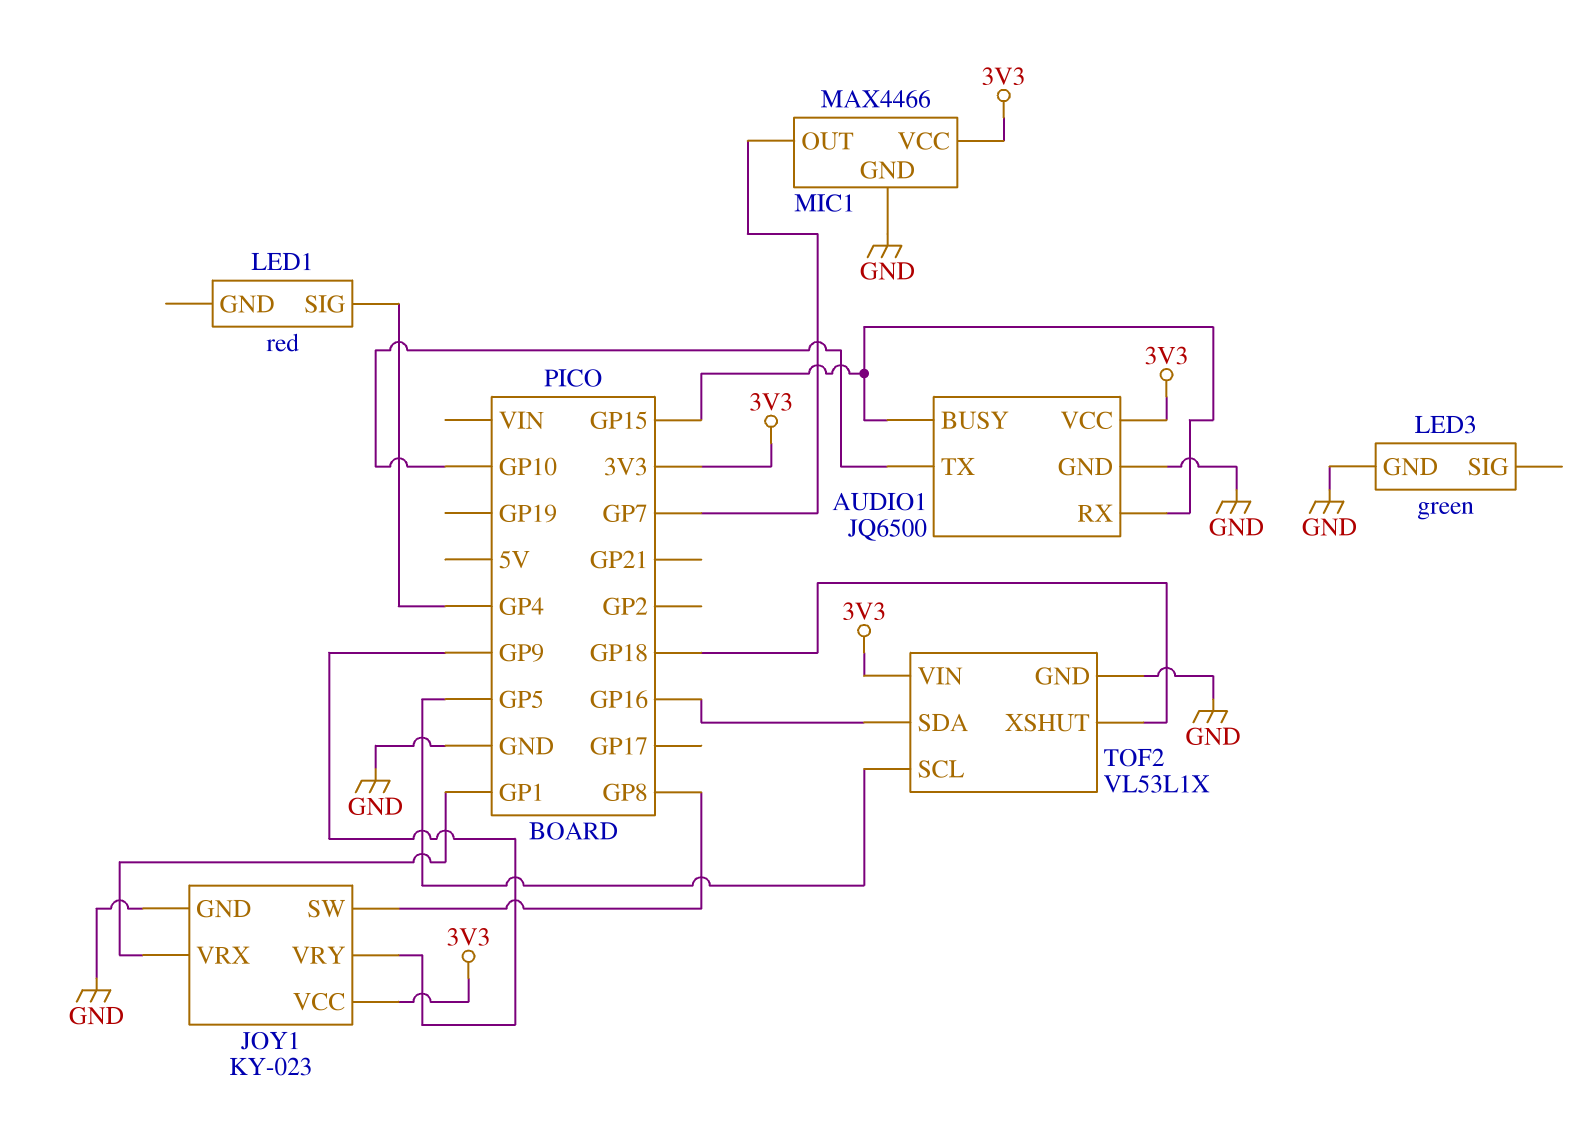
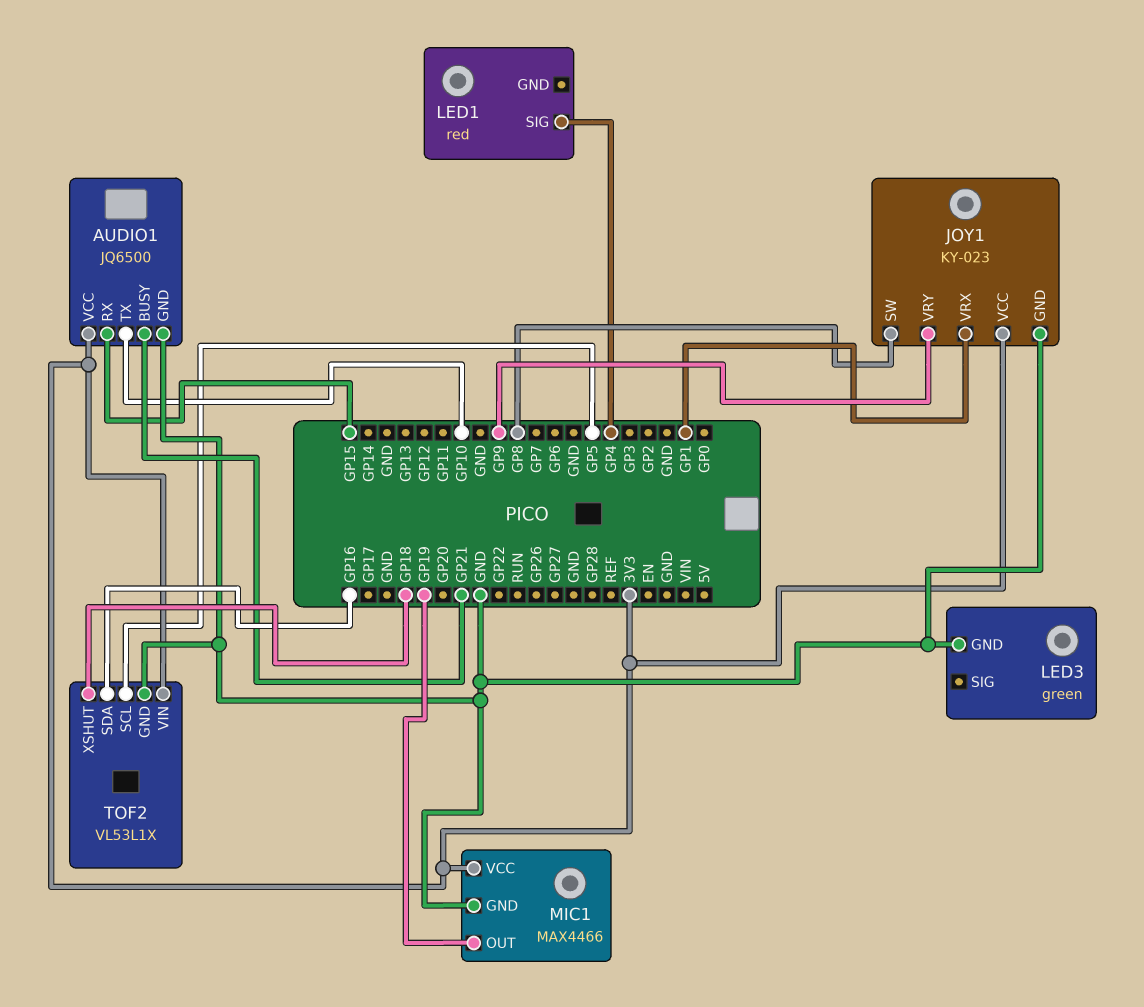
AUDIO1 pin BUSY: GP15 -> GP21
MIC1 pin OUT: GP7 -> GP19

